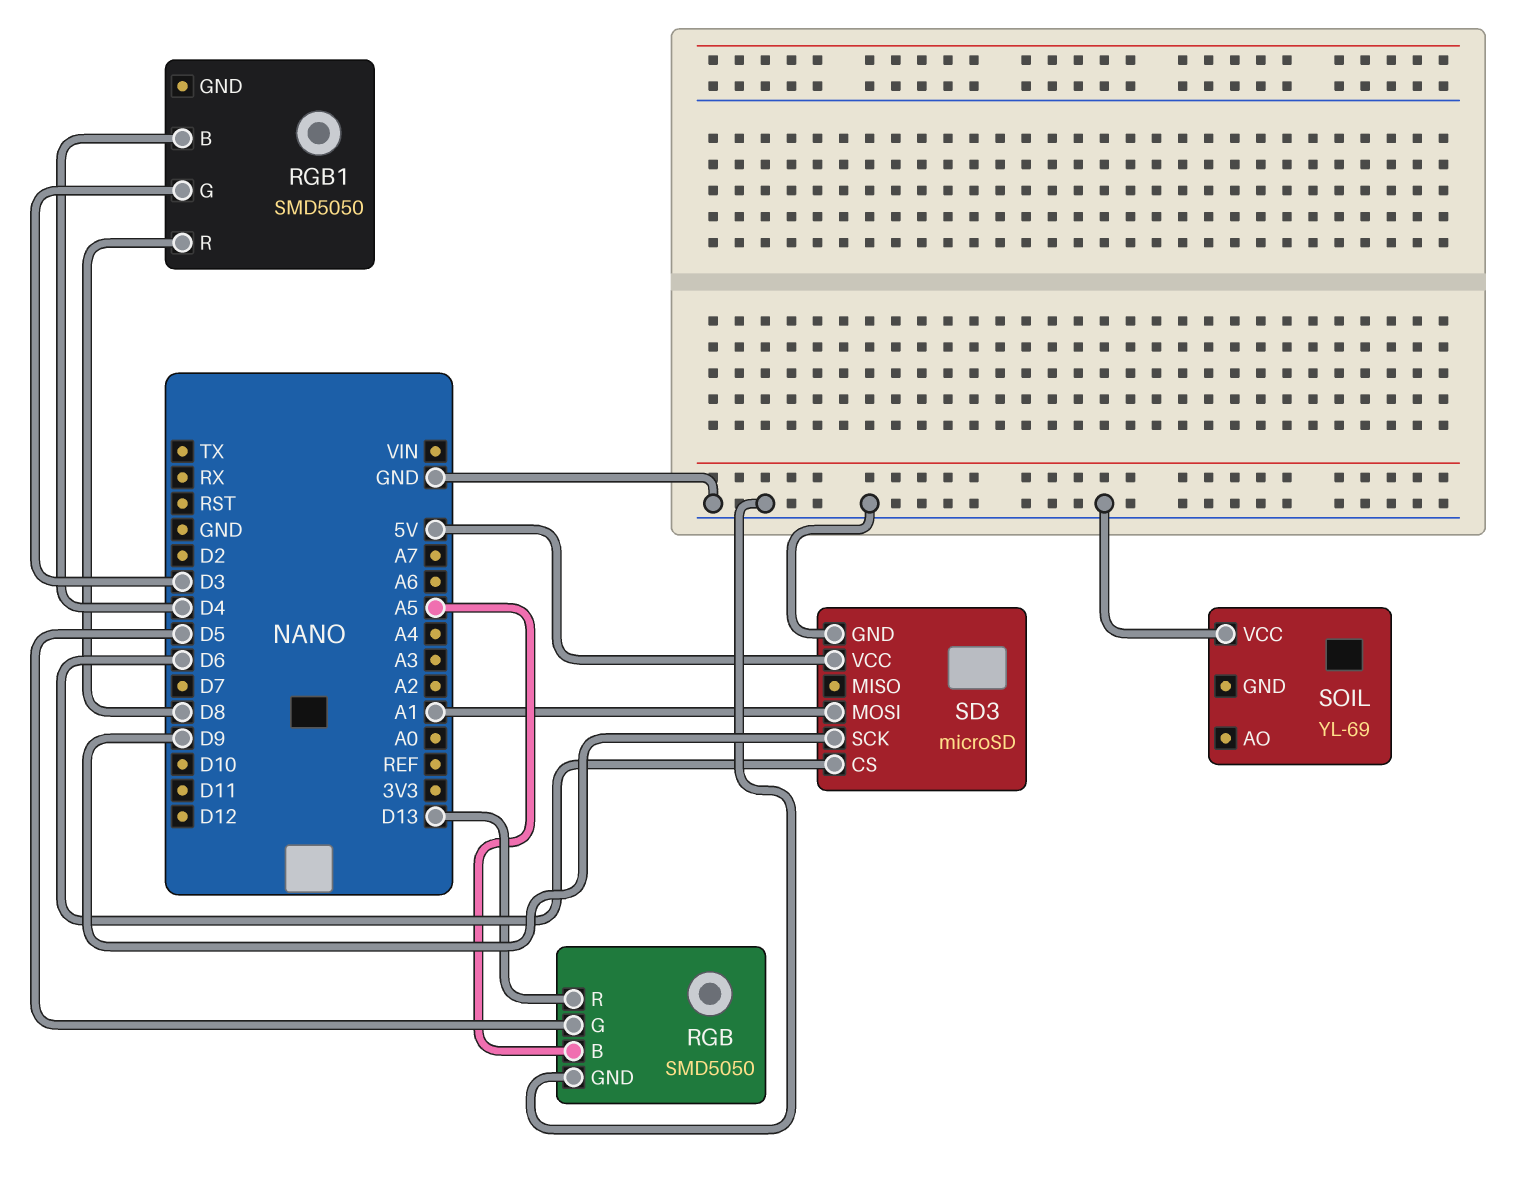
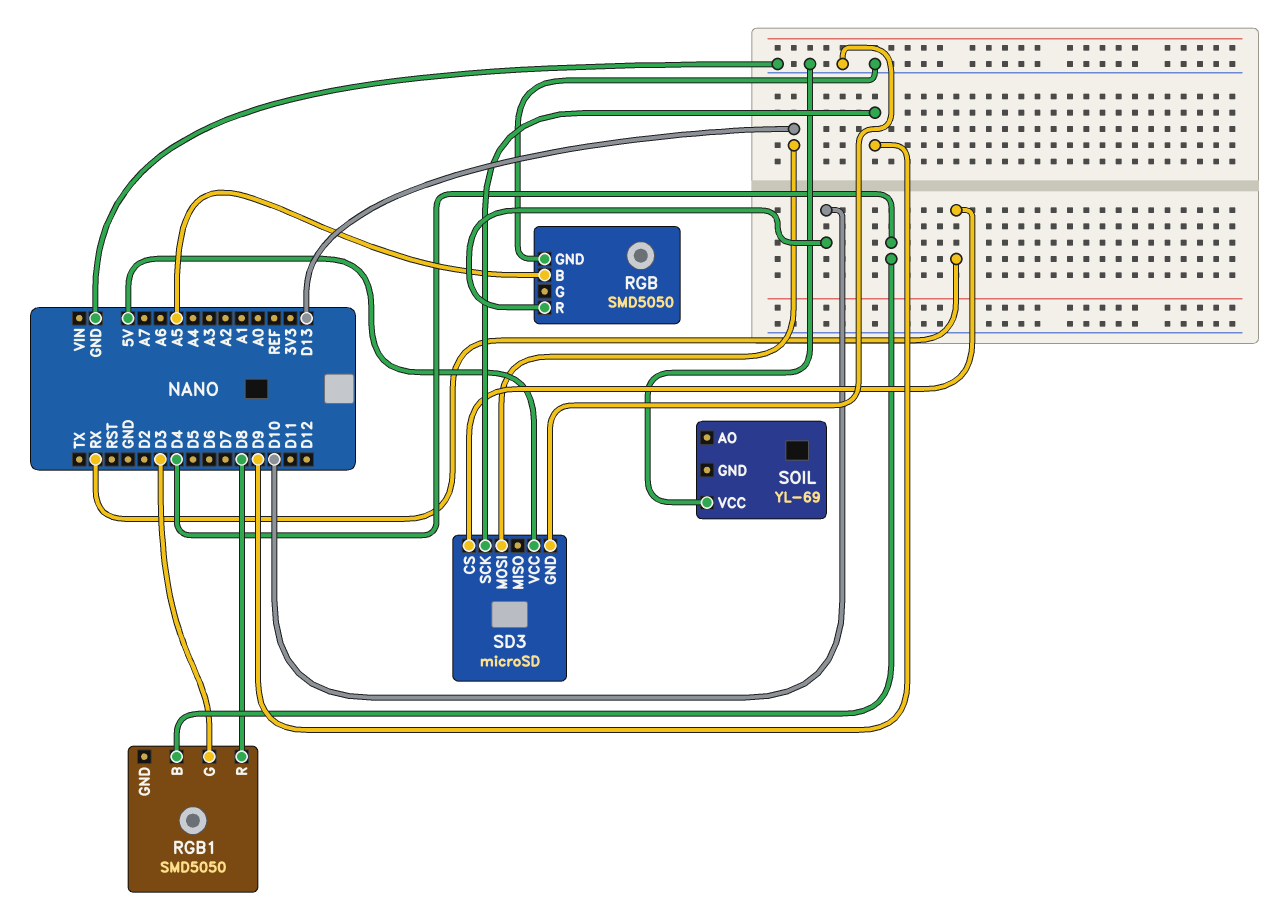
RGB pin G: D5 -> none
RGB pin R: D13 -> D10
SD3 pin CS: D6 -> RX
SD3 pin MOSI: A1 -> D13

